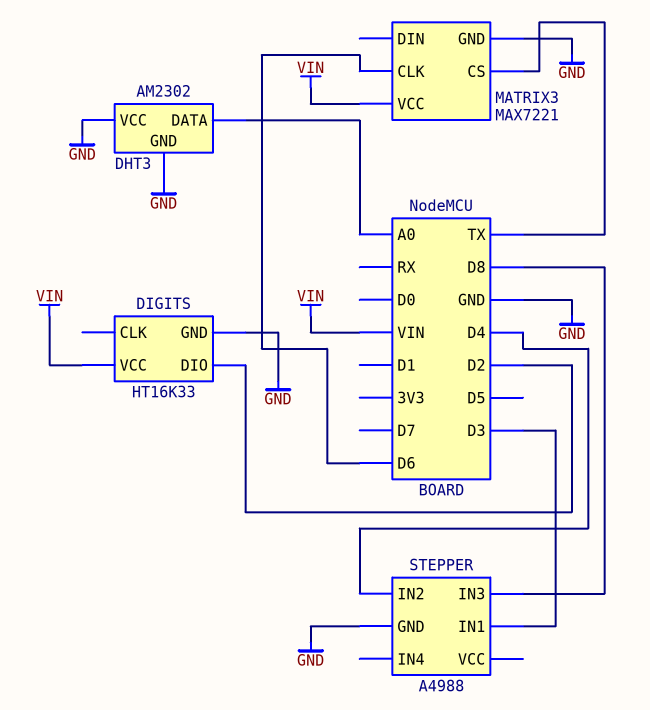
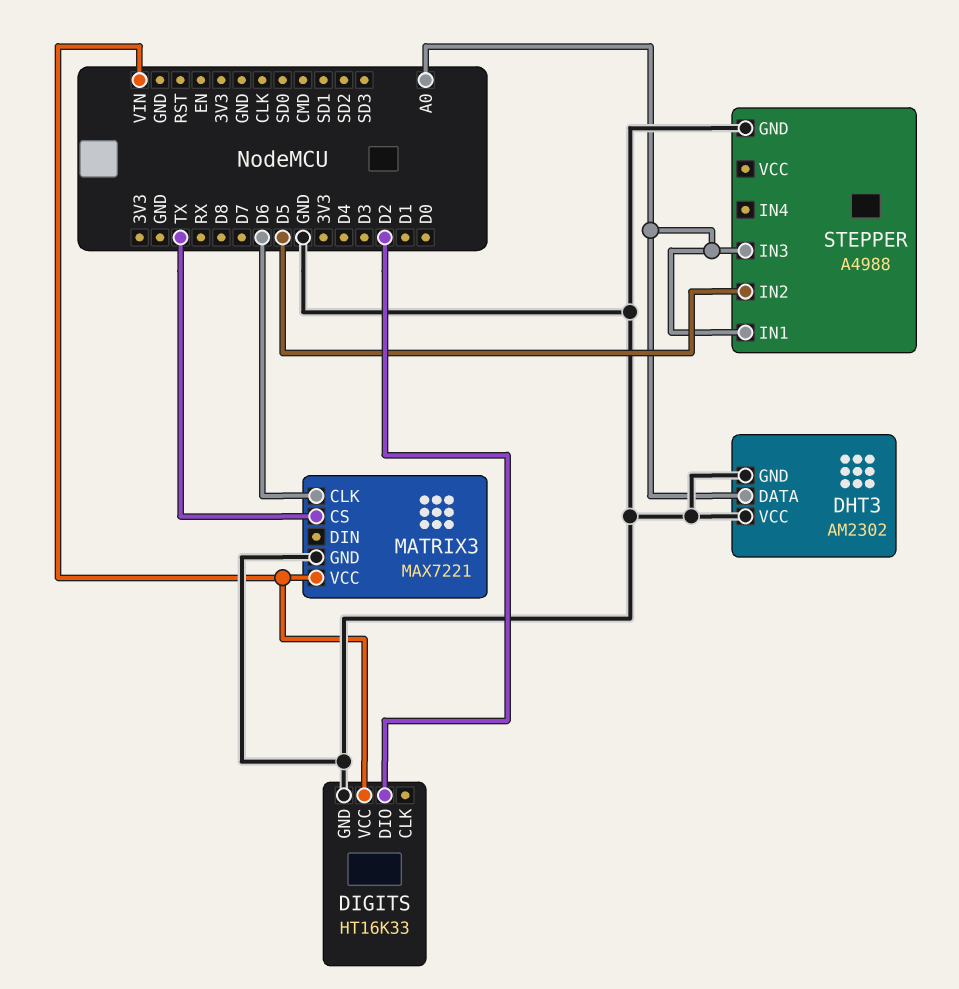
STEPPER pin IN1: D3 -> A0
STEPPER pin IN2: D4 -> D5
STEPPER pin IN3: D8 -> A0

